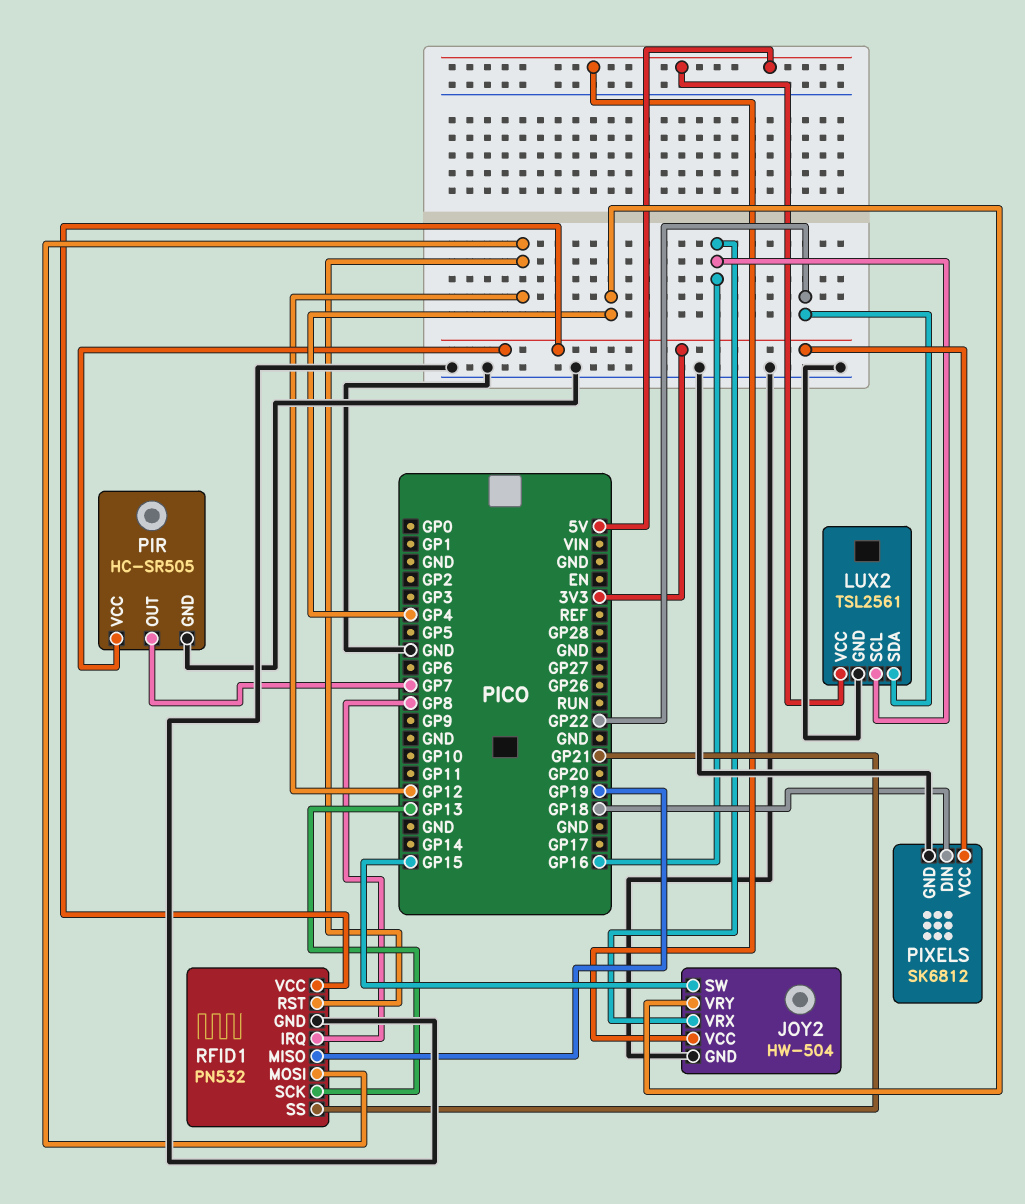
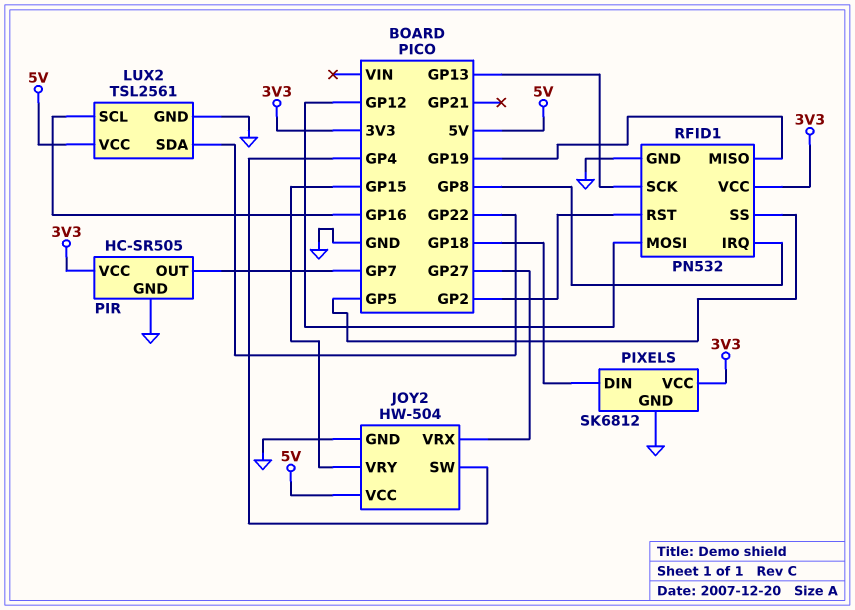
JOY2 pin SW: GP15 -> GP4
JOY2 pin VRX: GP16 -> GP27
JOY2 pin VRY: GP4 -> GP15
RFID1 pin RST: GP12 -> GP2
RFID1 pin SS: GP21 -> GP5

